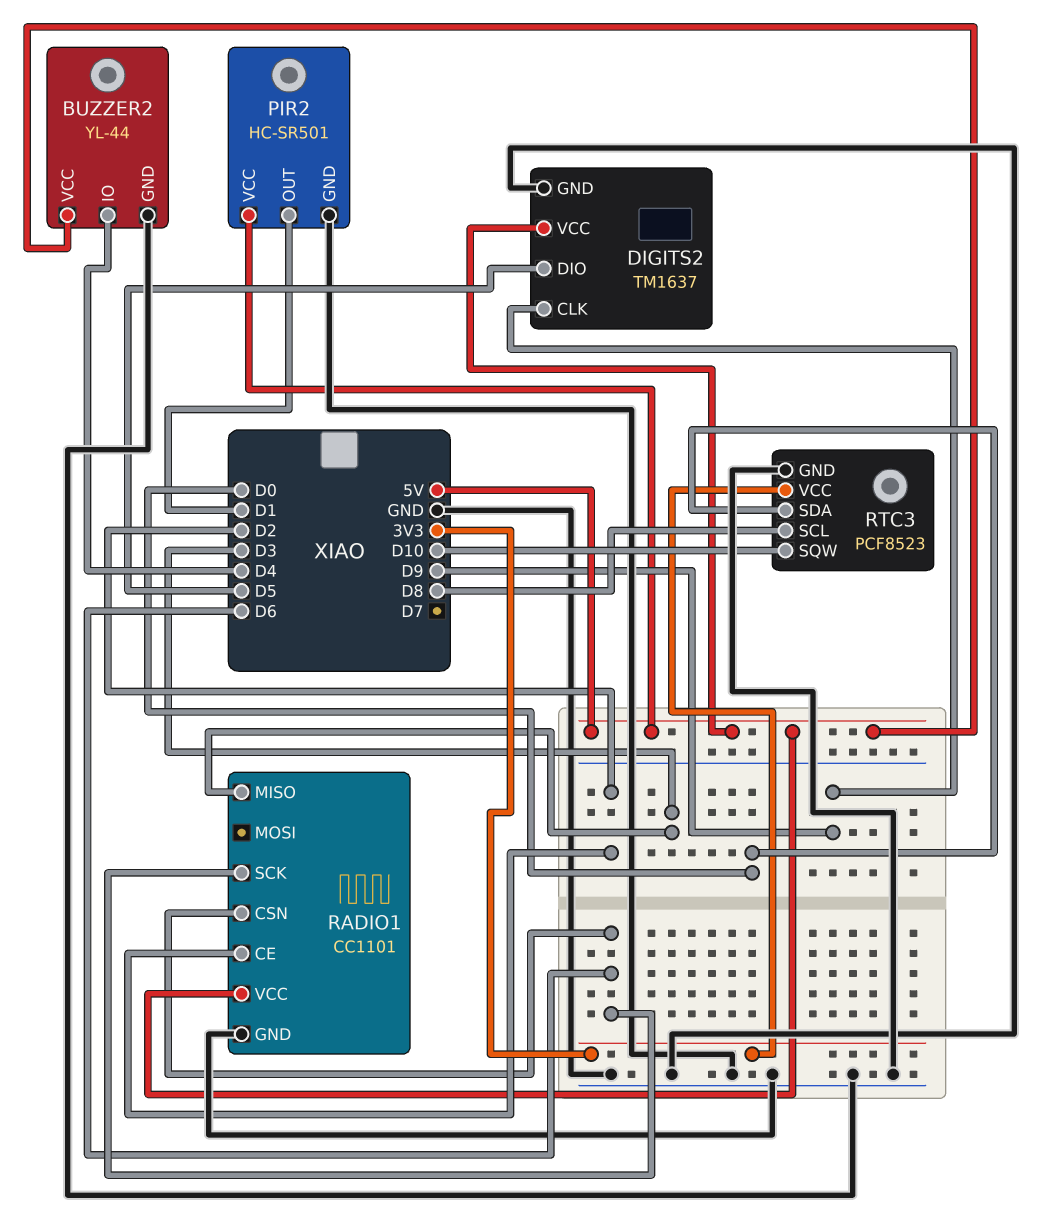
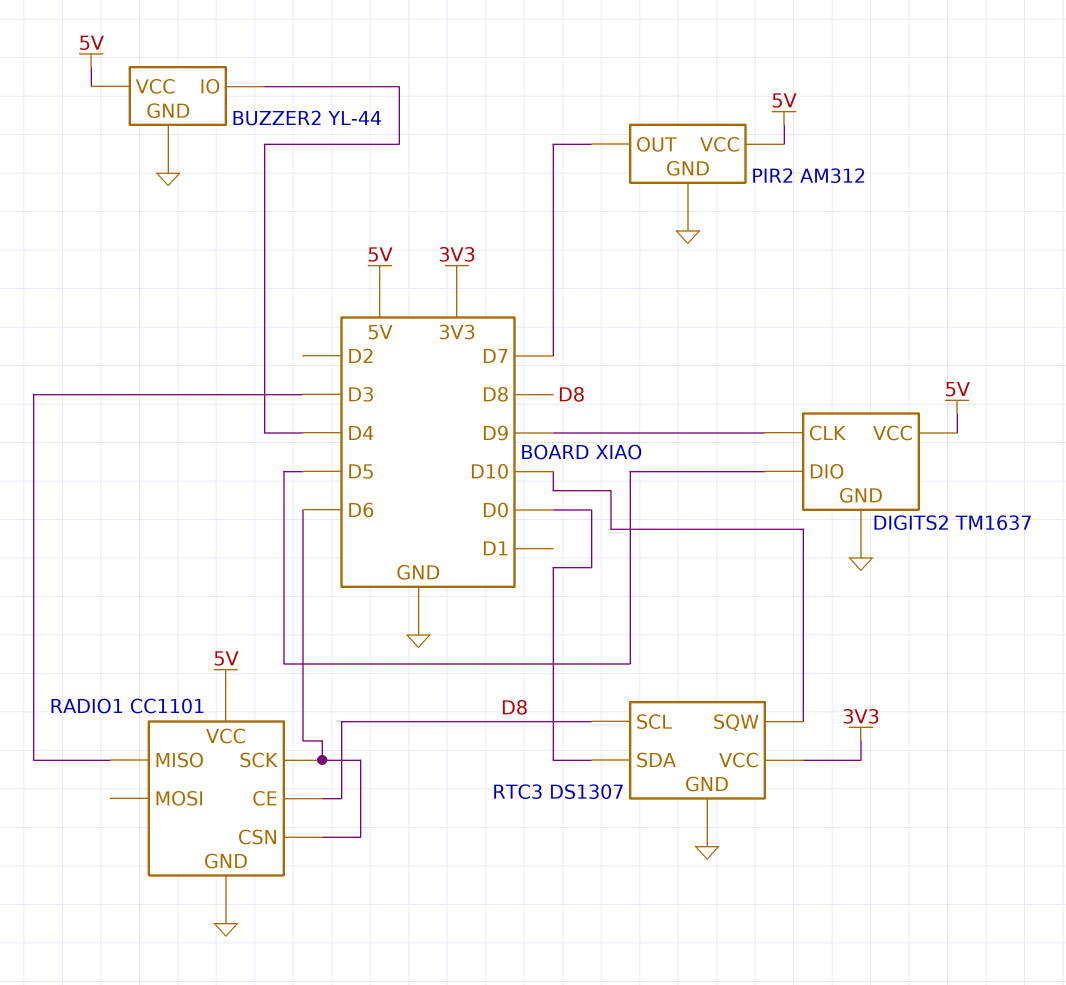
PIR2: HC-SR501 -> AM312
PIR2 pin OUT: D1 -> D7
RADIO1 pin CE: D2 -> D8
RTC3: PCF8523 -> DS1307

